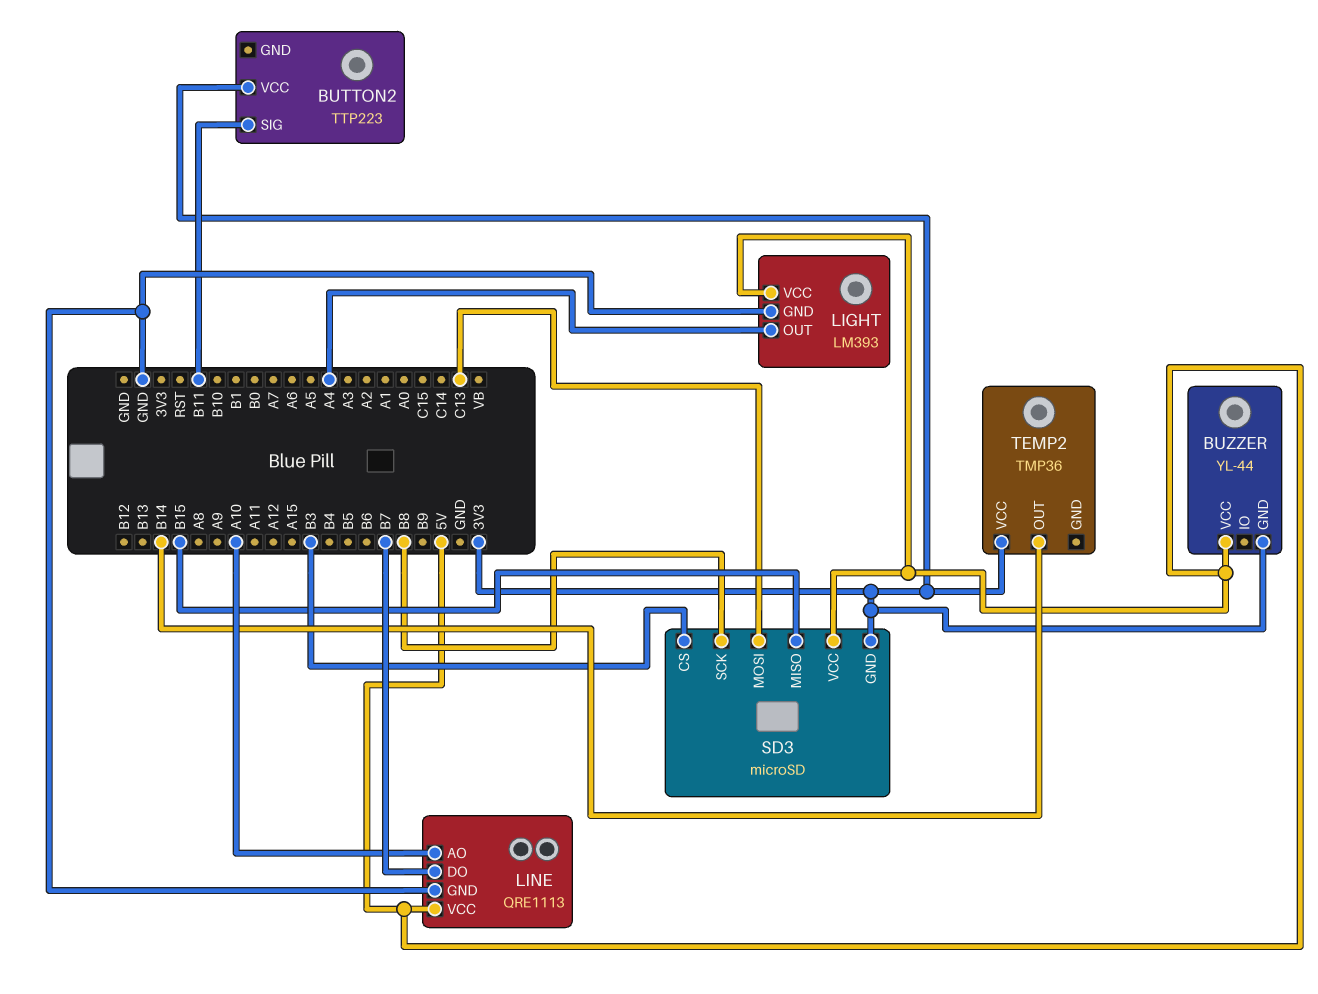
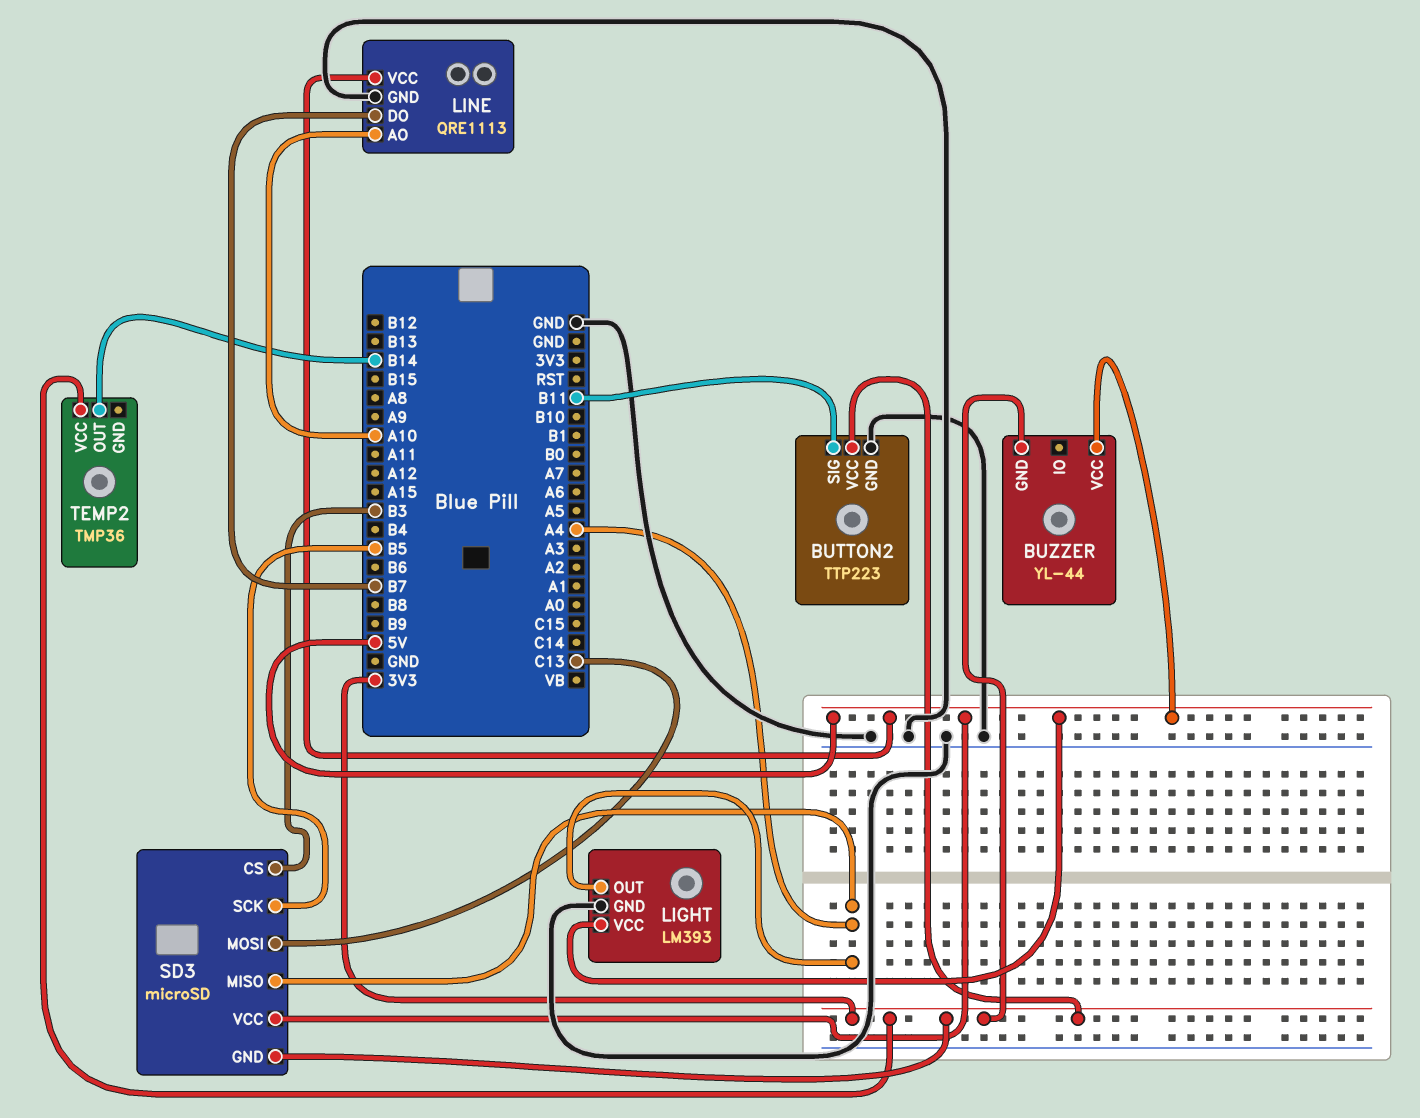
BUTTON2 pin GND: none -> GND
SD3 pin MISO: B15 -> A4
SD3 pin SCK: B8 -> B5

